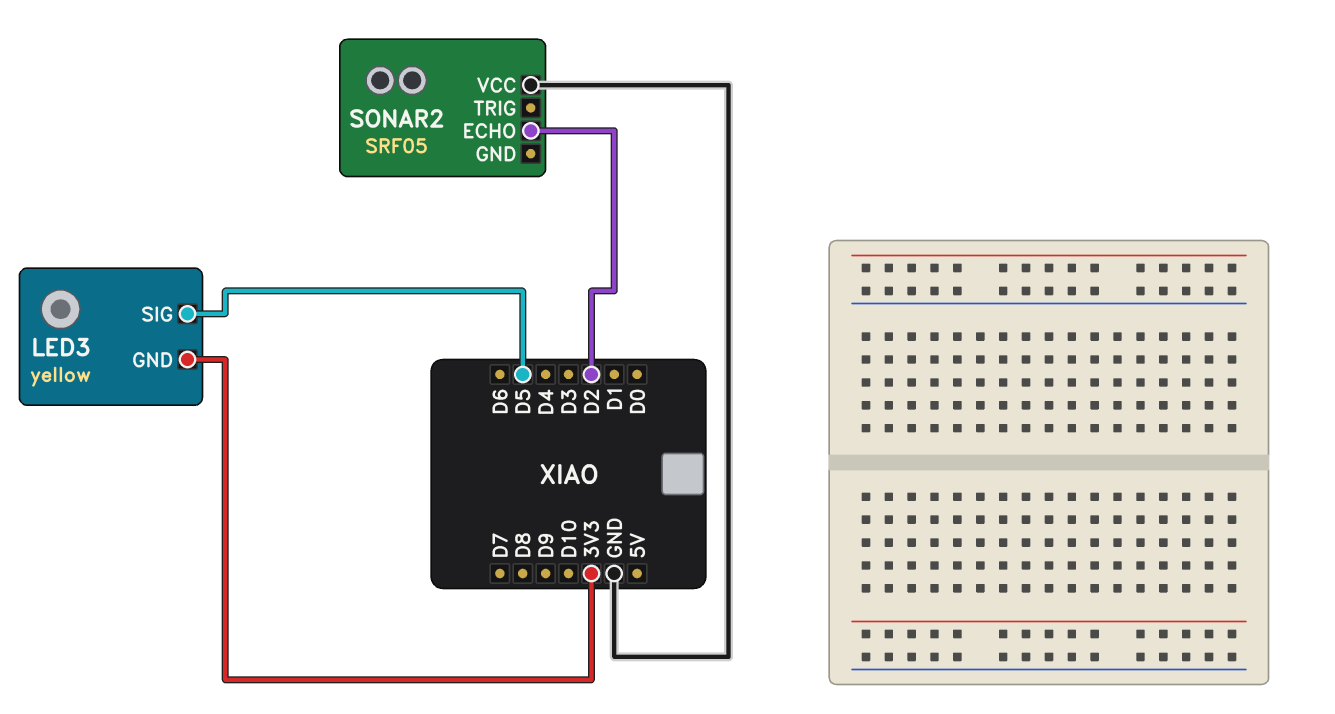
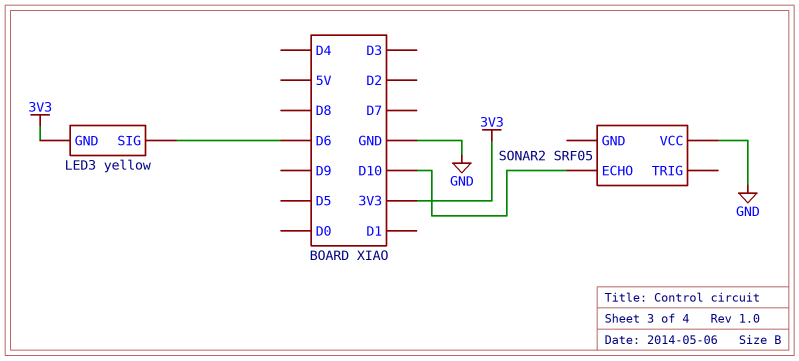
LED3 pin SIG: D5 -> D6
SONAR2 pin ECHO: D2 -> D10

